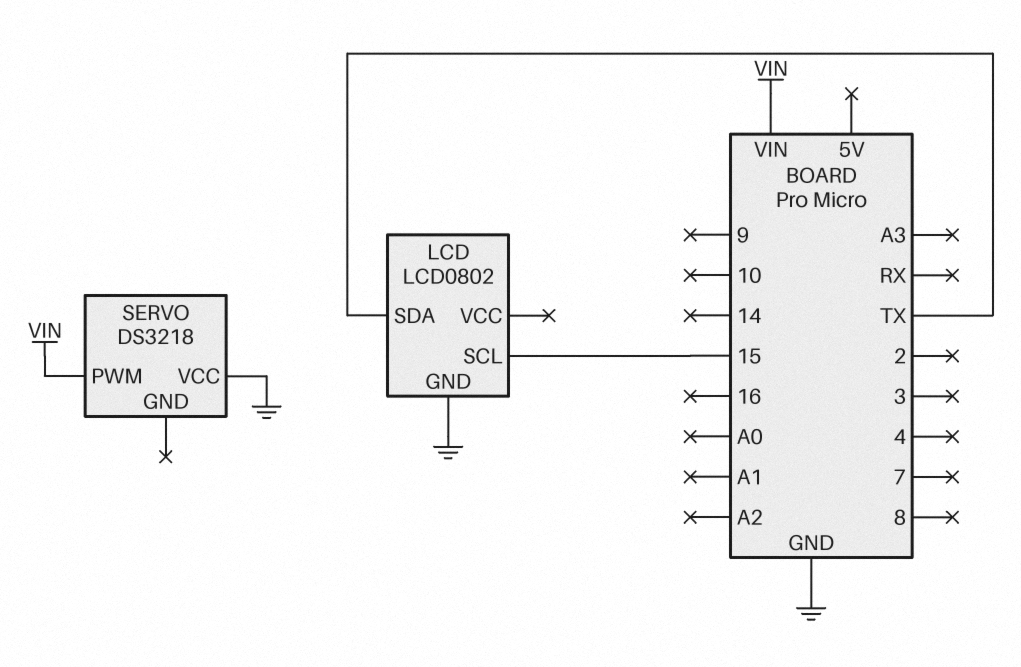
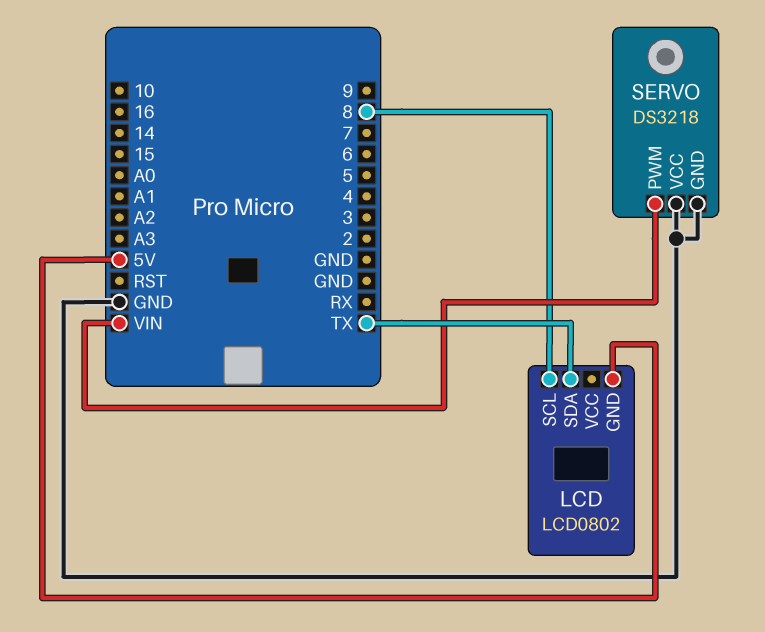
LCD pin GND: GND -> 5V
LCD pin SCL: 15 -> 8
SERVO pin GND: none -> GND

